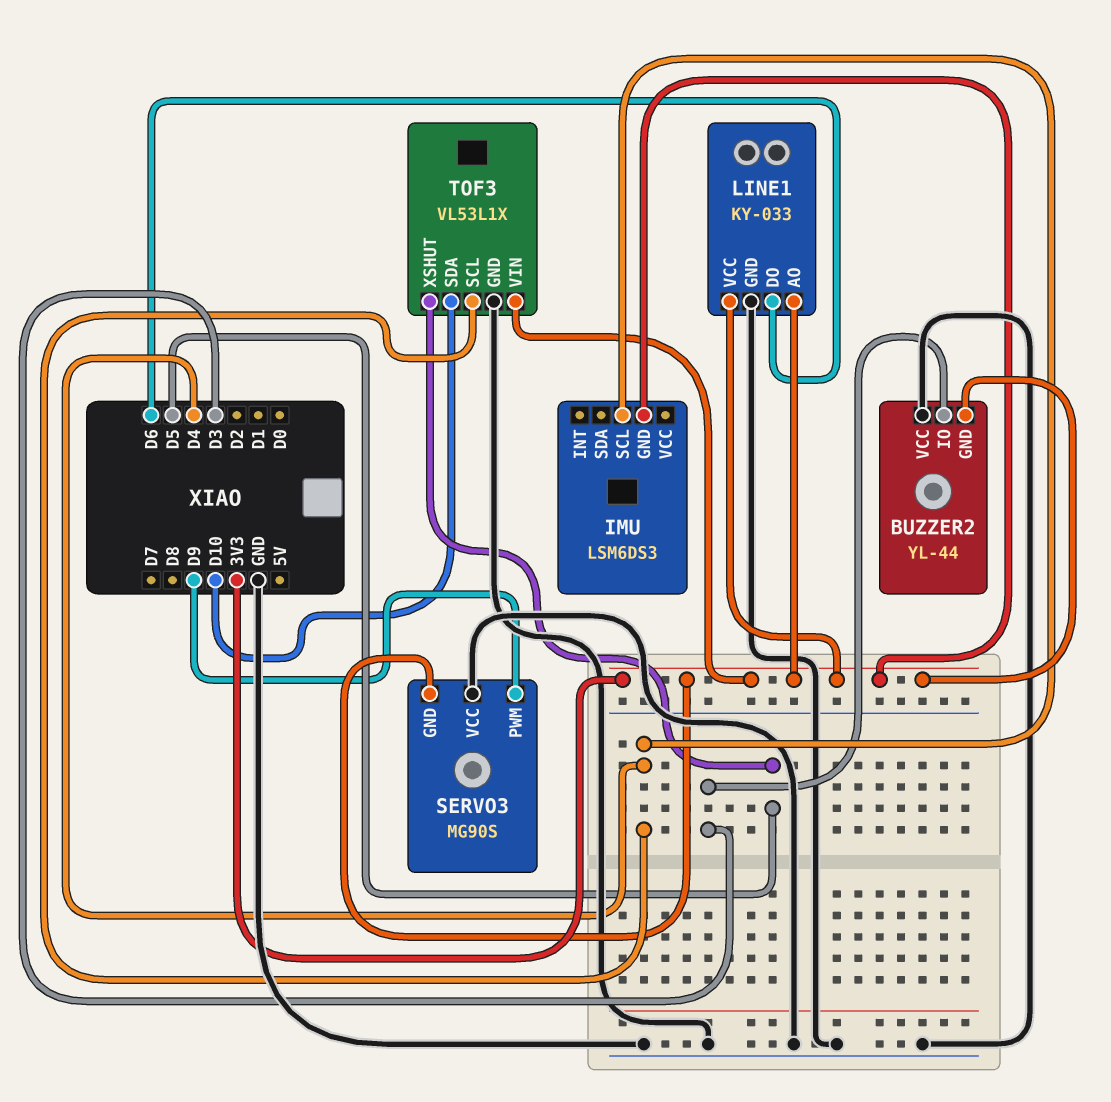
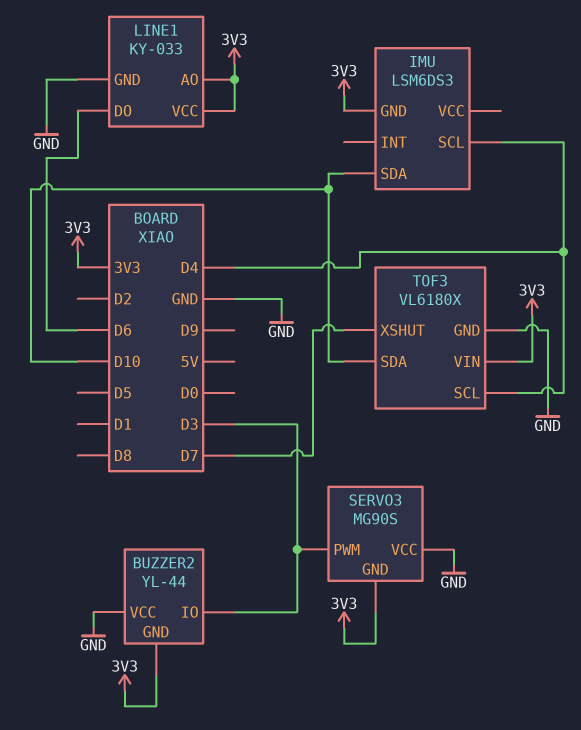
IMU pin SDA: none -> D10
SERVO3 pin PWM: D9 -> D3
TOF3: VL53L1X -> VL6180X
TOF3 pin XSHUT: D5 -> D7

